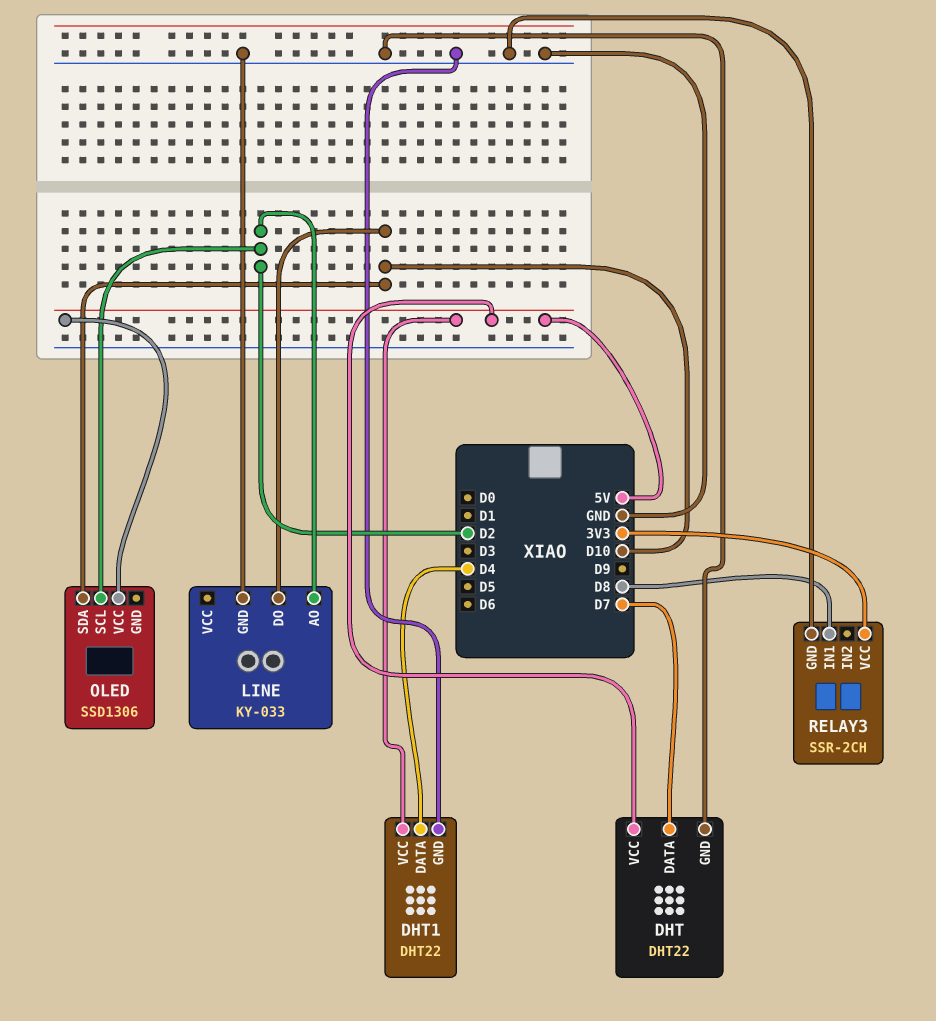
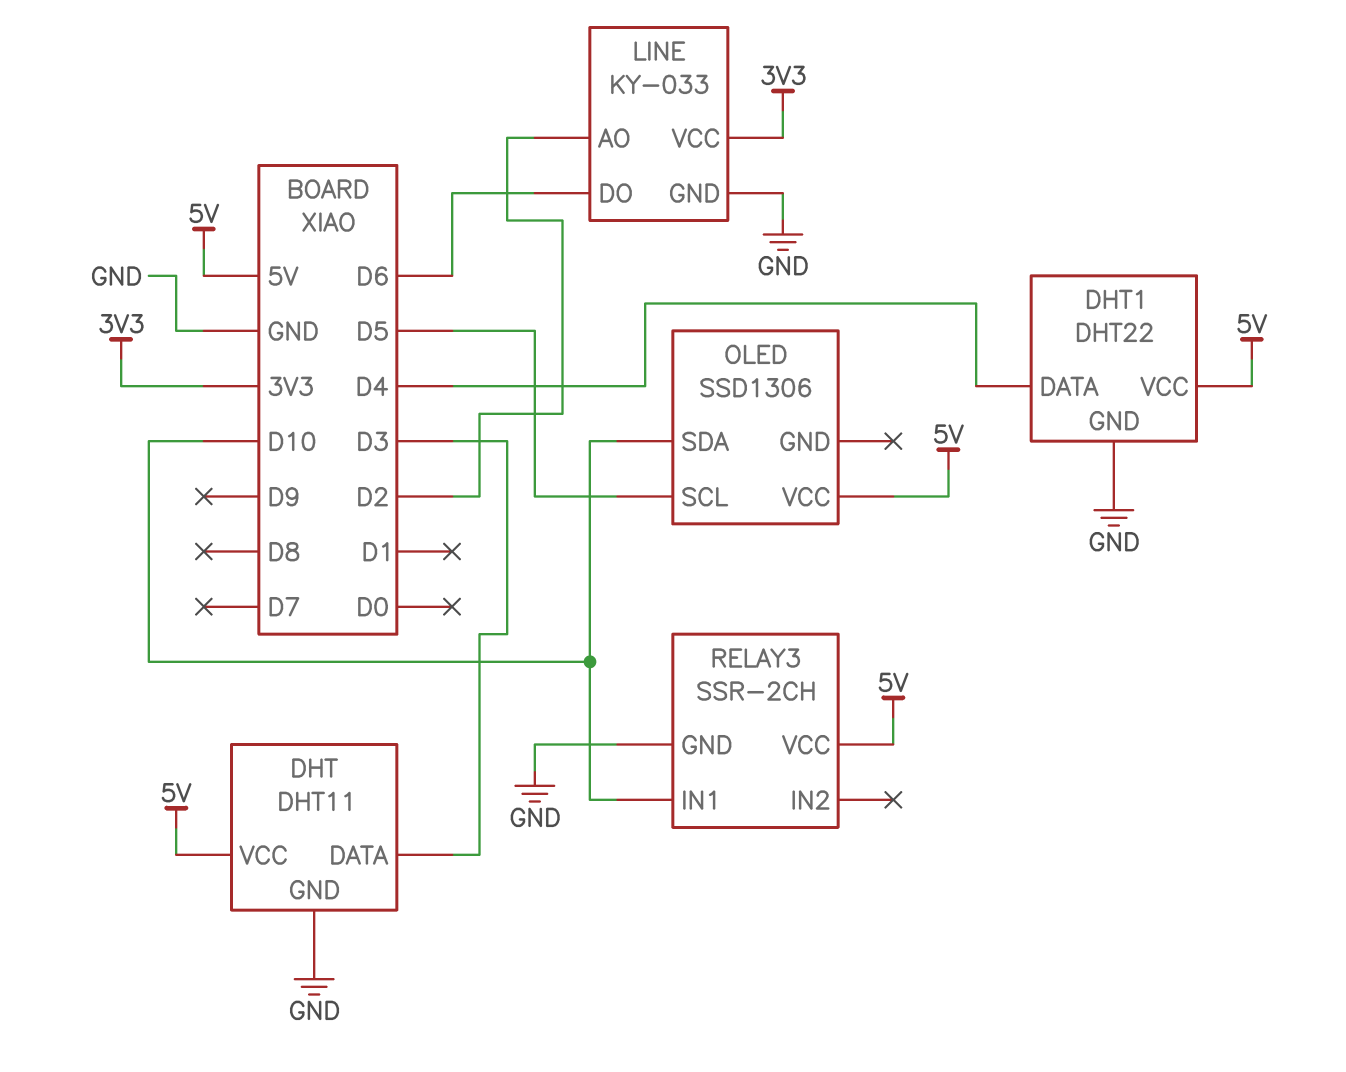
DHT: DHT22 -> DHT11
DHT pin DATA: D7 -> D3
LINE pin DO: D10 -> D6
LINE pin VCC: none -> 3V3
OLED pin SCL: D2 -> D5
RELAY3 pin IN1: D8 -> D10
RELAY3 pin VCC: 3V3 -> 5V

